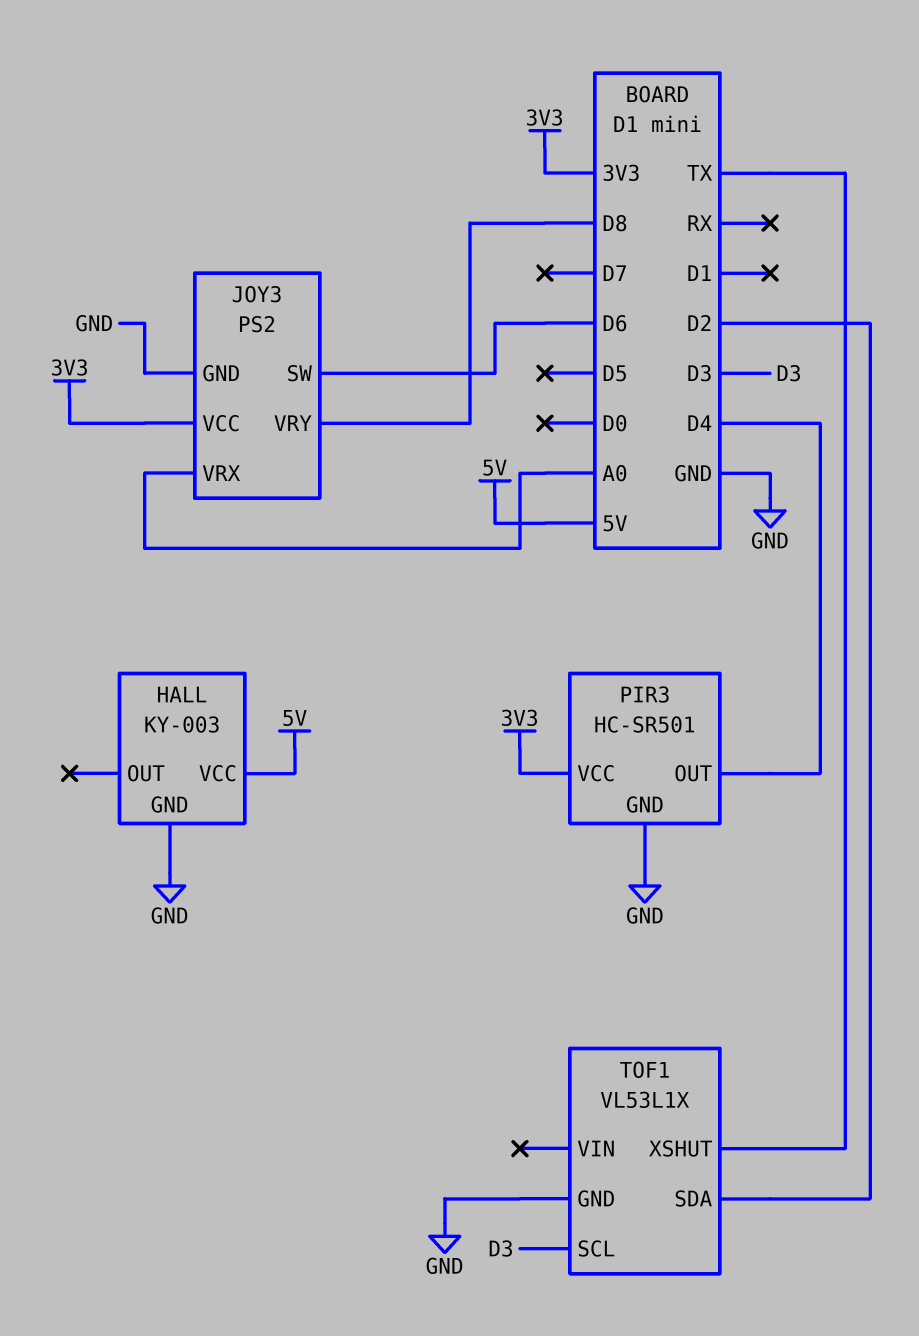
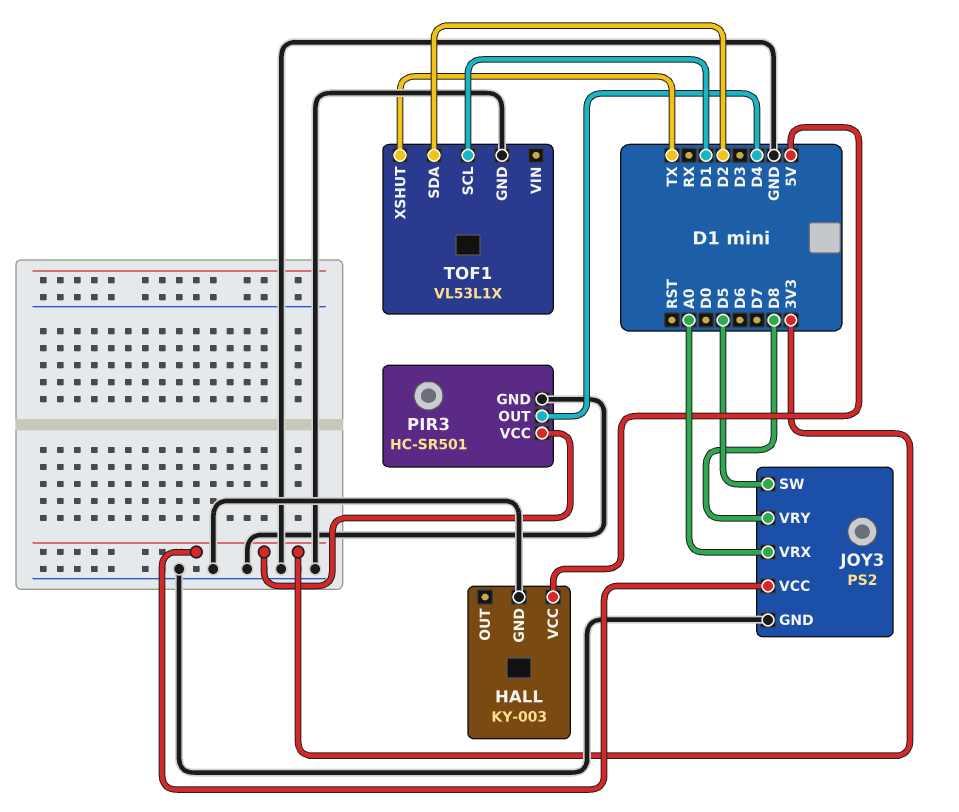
JOY3 pin SW: D6 -> D5
TOF1 pin SCL: D3 -> D1

